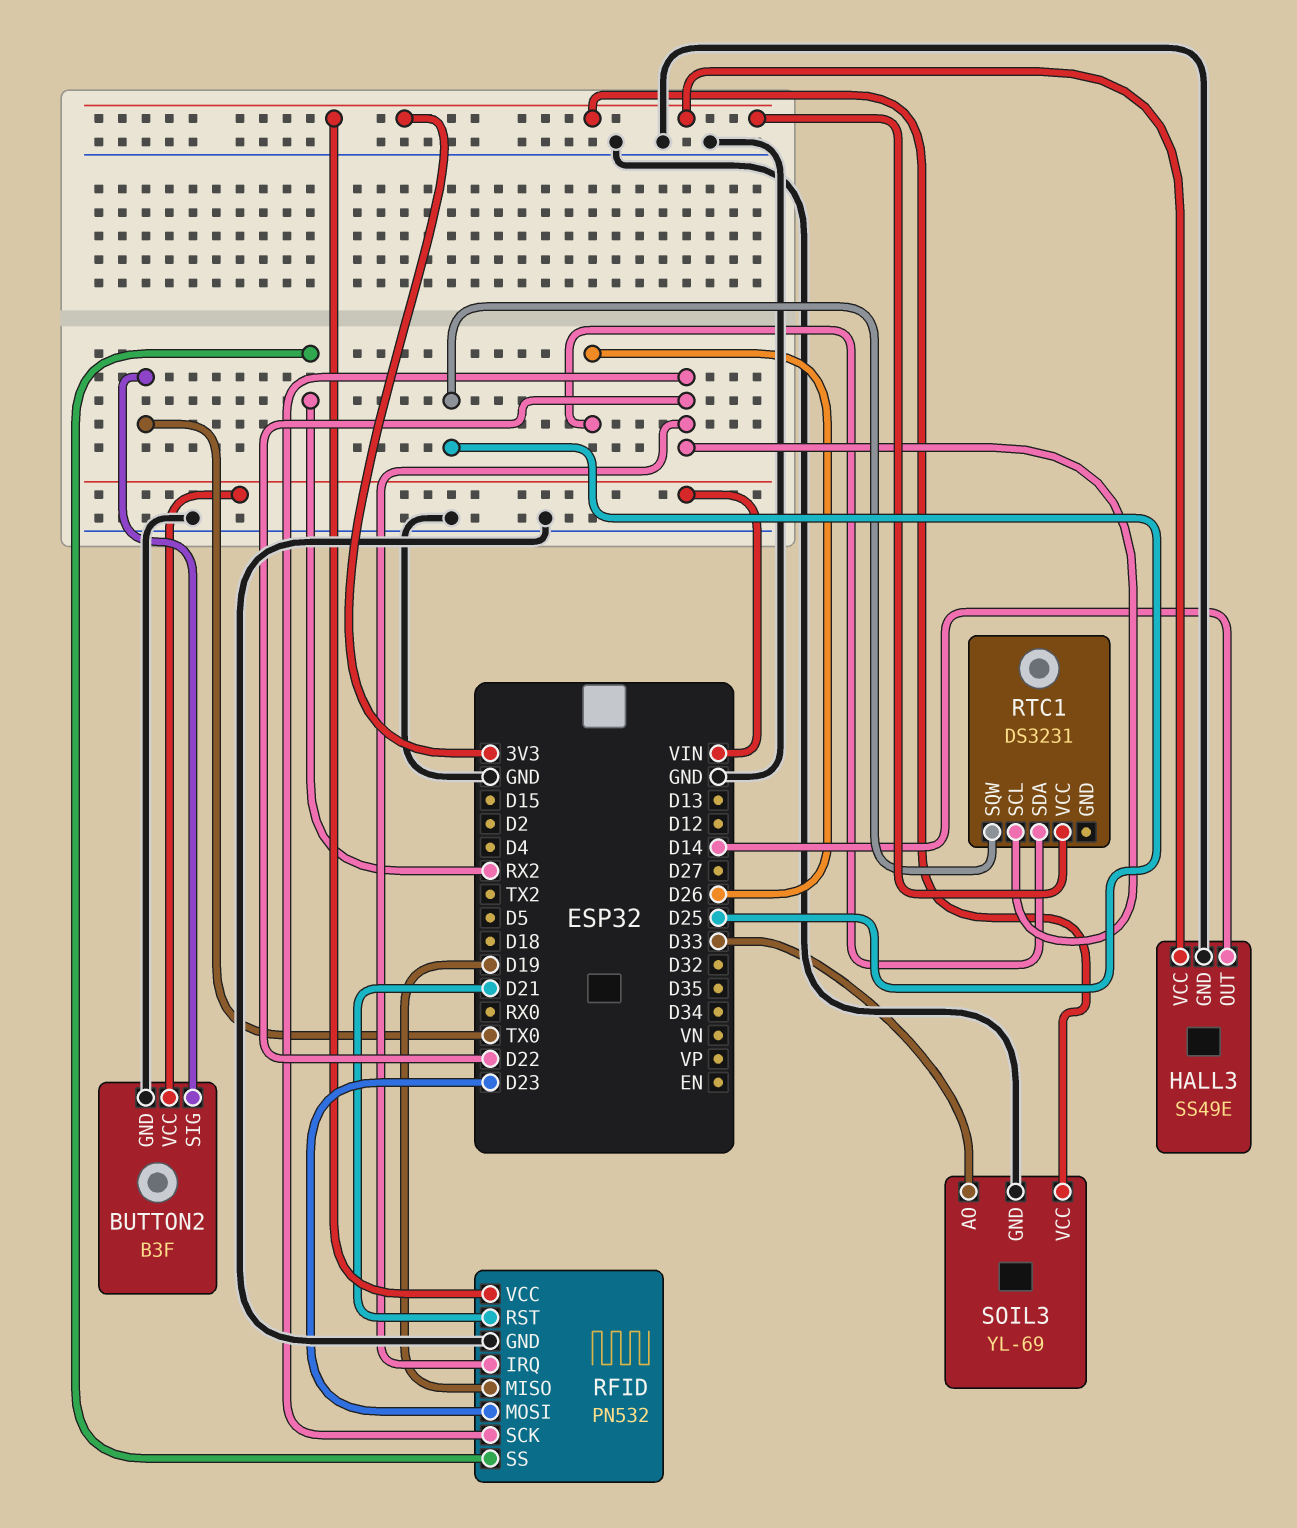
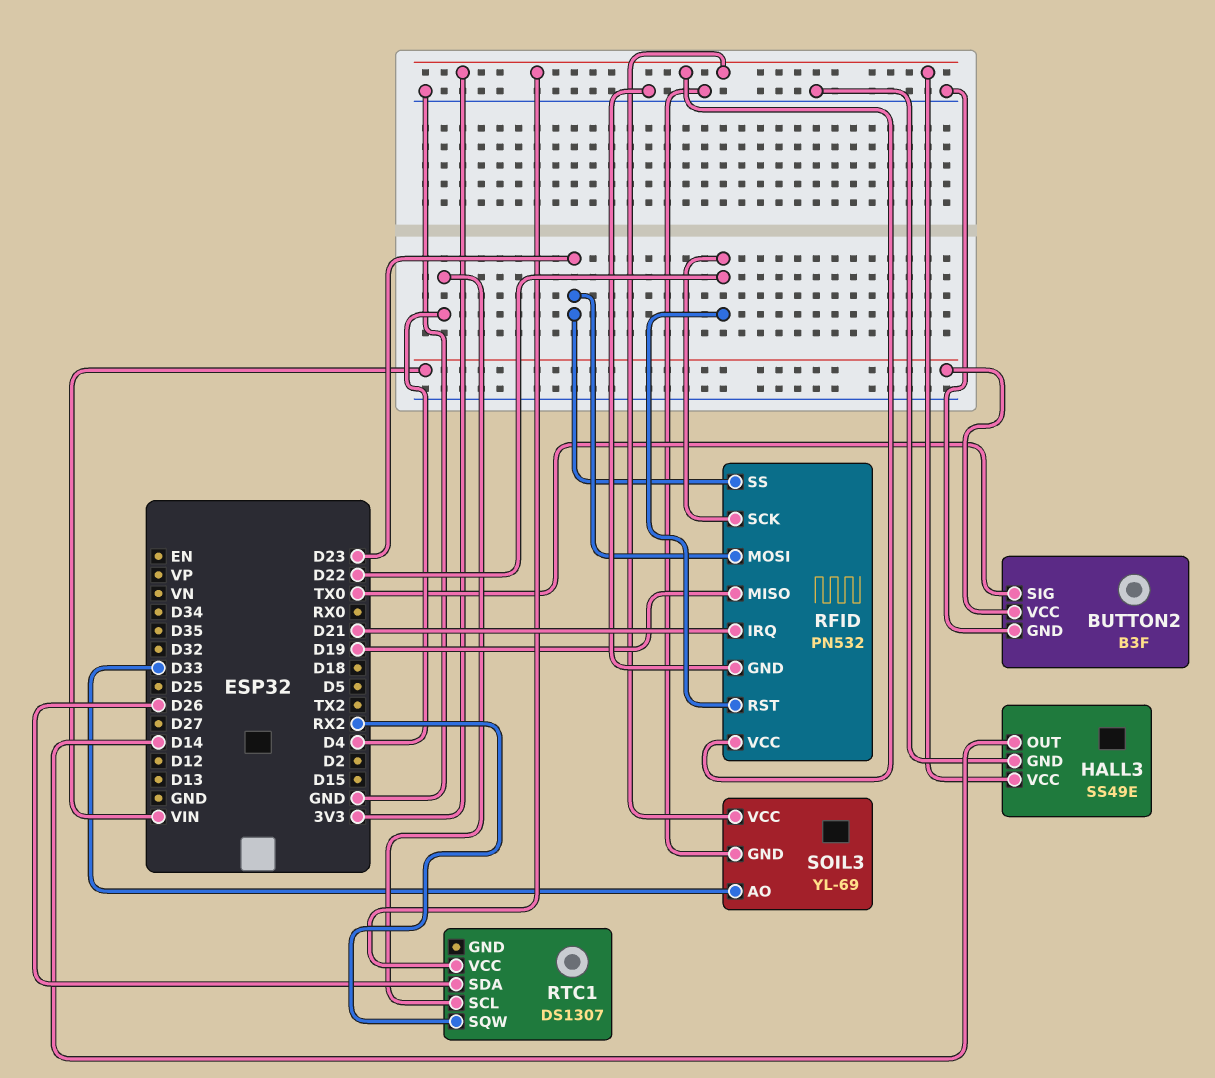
RFID pin IRQ: D22 -> D21
RFID pin RST: D21 -> D22
RFID pin SS: RX2 -> D23
RTC1: DS3231 -> DS1307
RTC1 pin SCL: D22 -> D4
RTC1 pin SQW: D25 -> RX2

